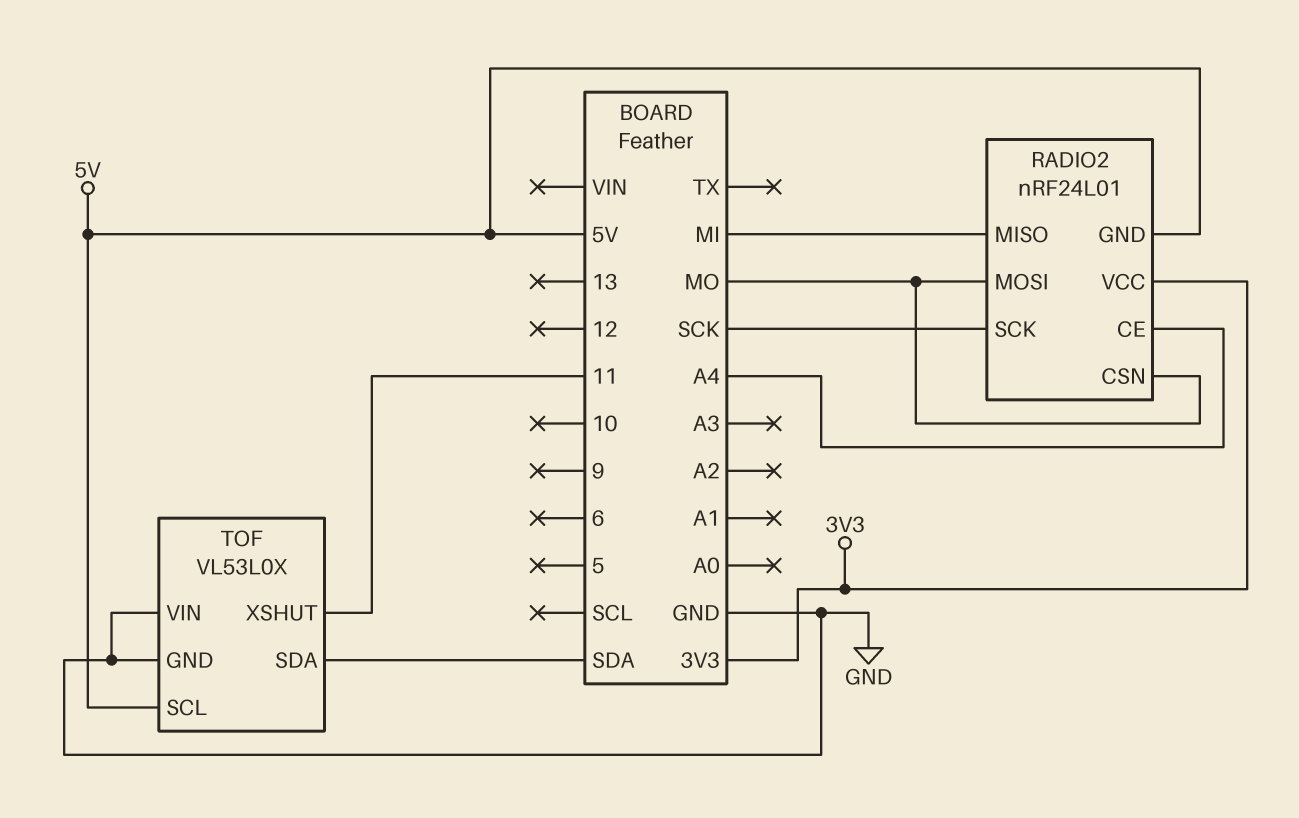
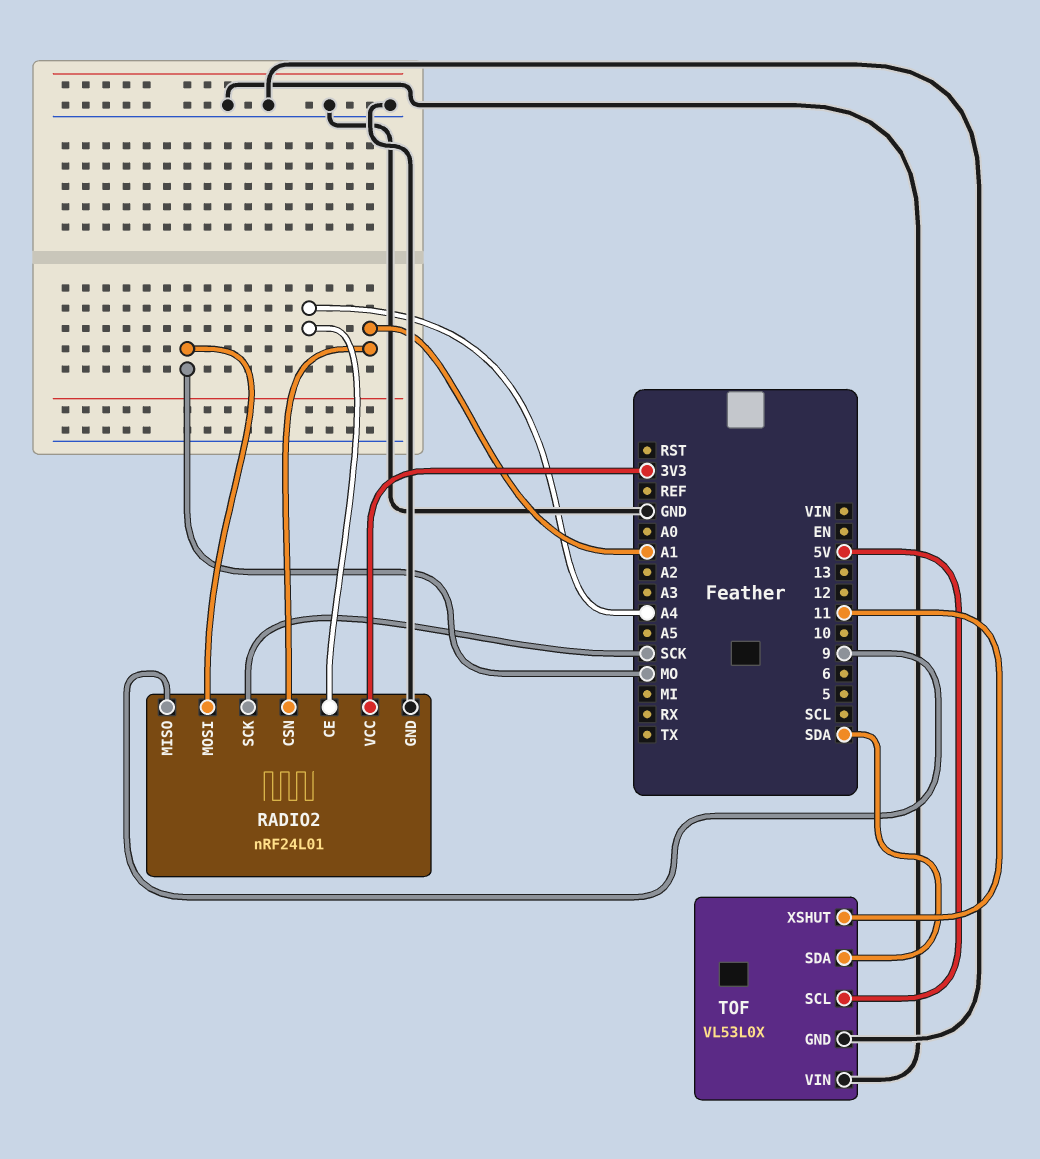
RADIO2 pin CSN: MO -> A1
RADIO2 pin GND: 5V -> GND
RADIO2 pin MISO: MI -> 9

